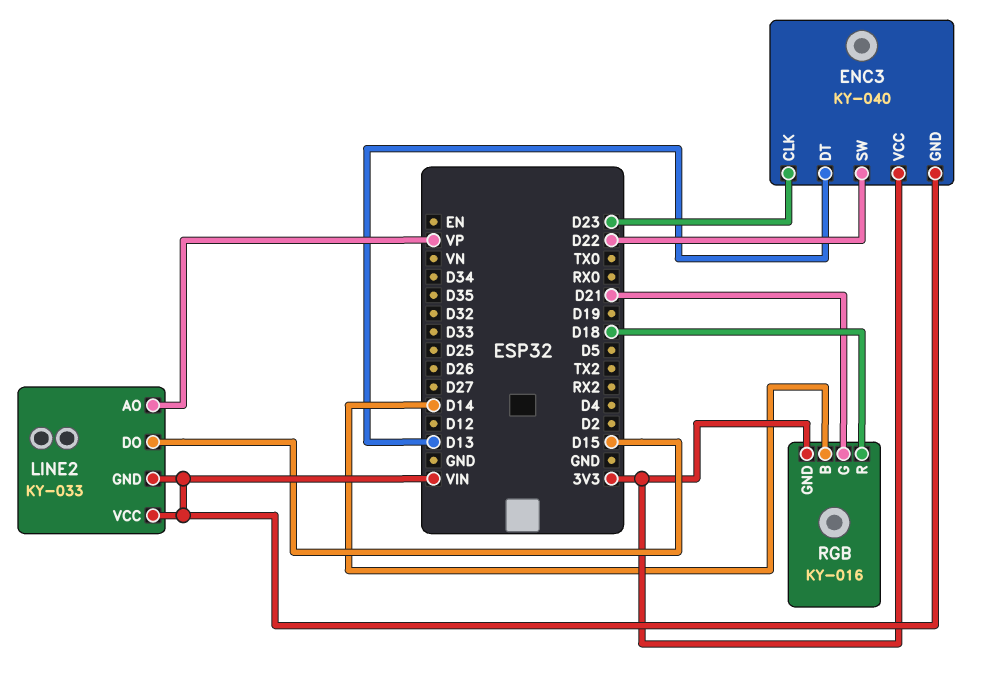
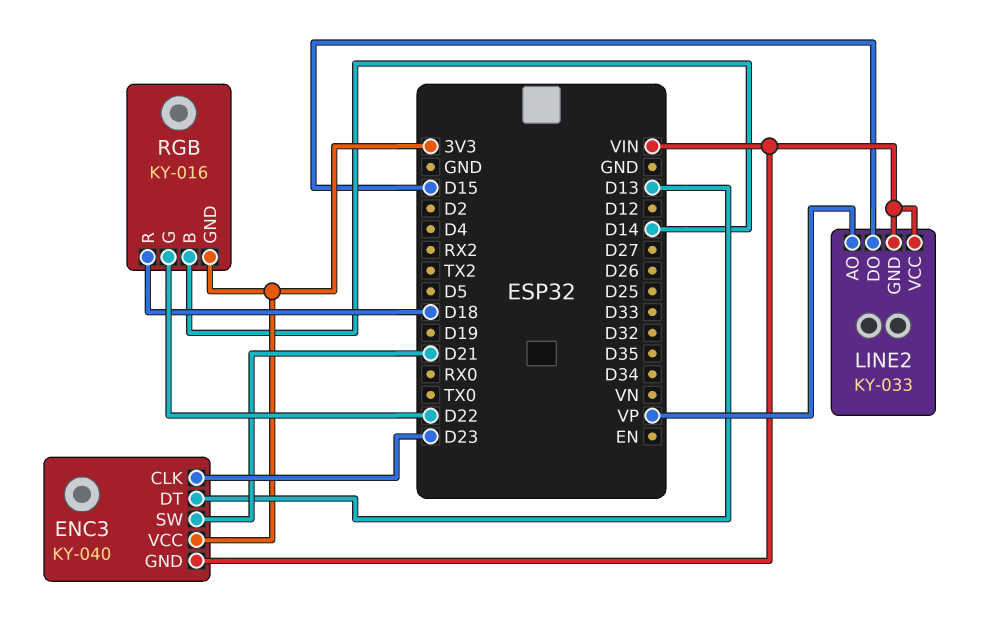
ENC3 pin SW: D22 -> D21
RGB pin G: D21 -> D22

